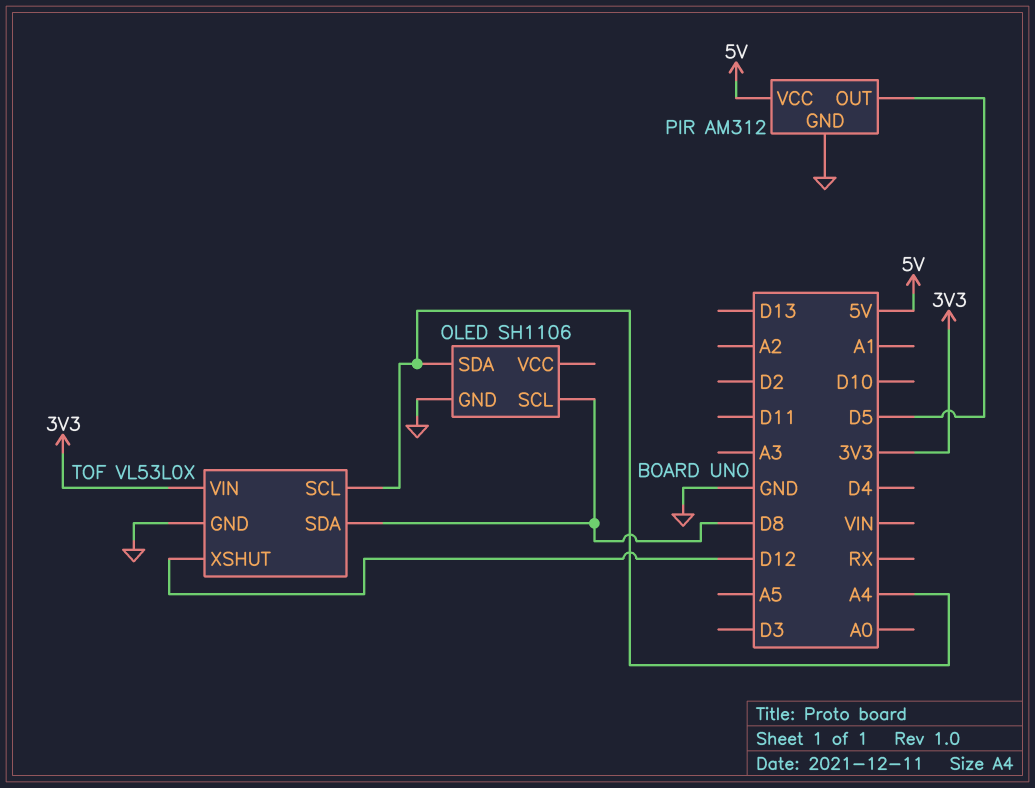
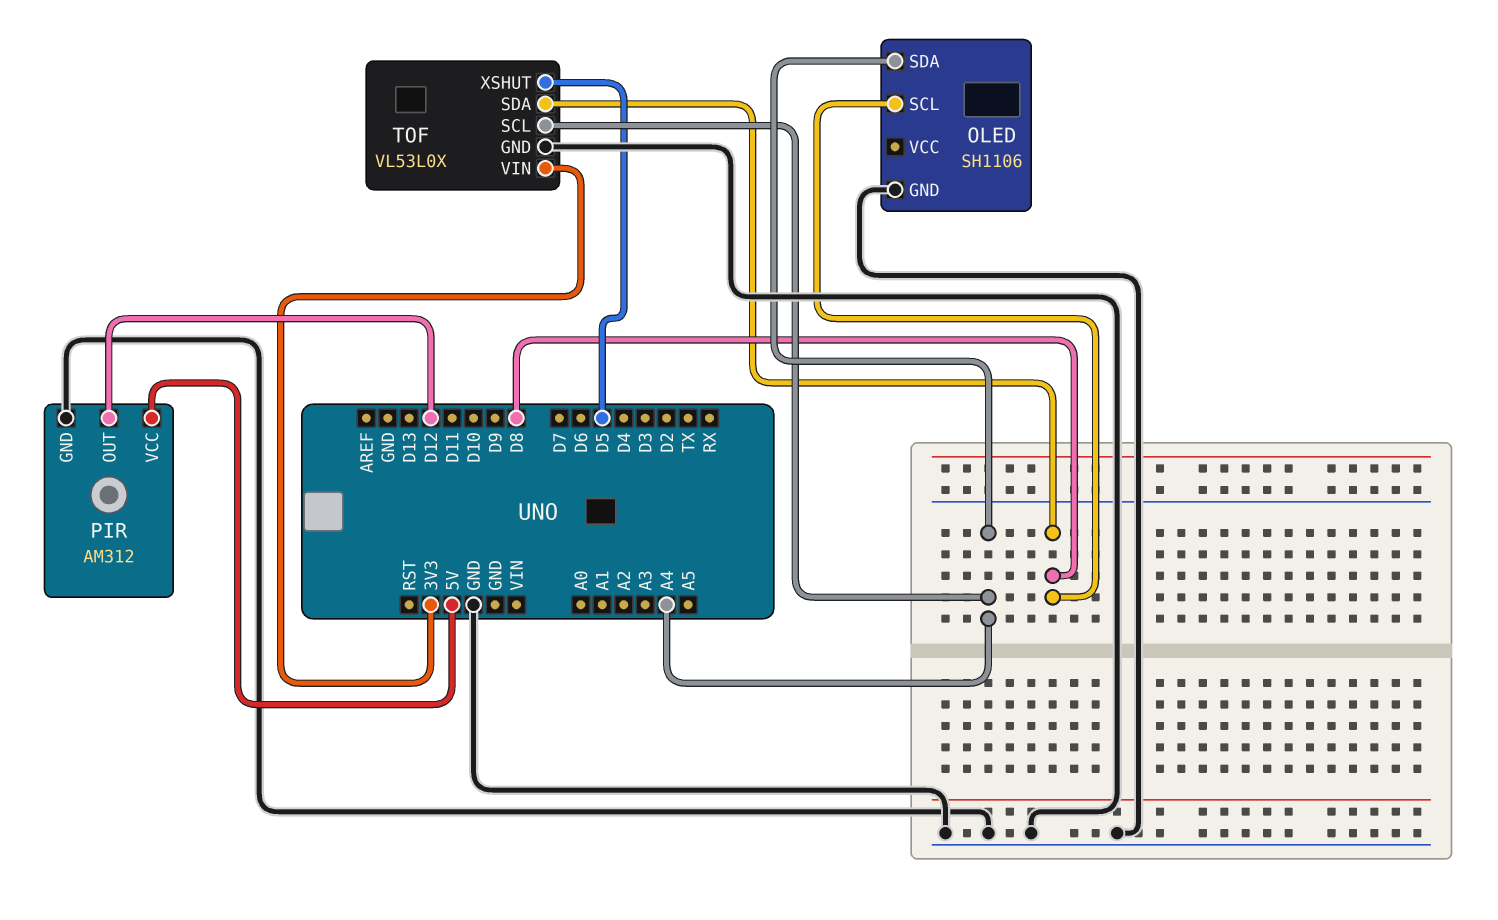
PIR pin OUT: D5 -> D12
TOF pin XSHUT: D12 -> D5

